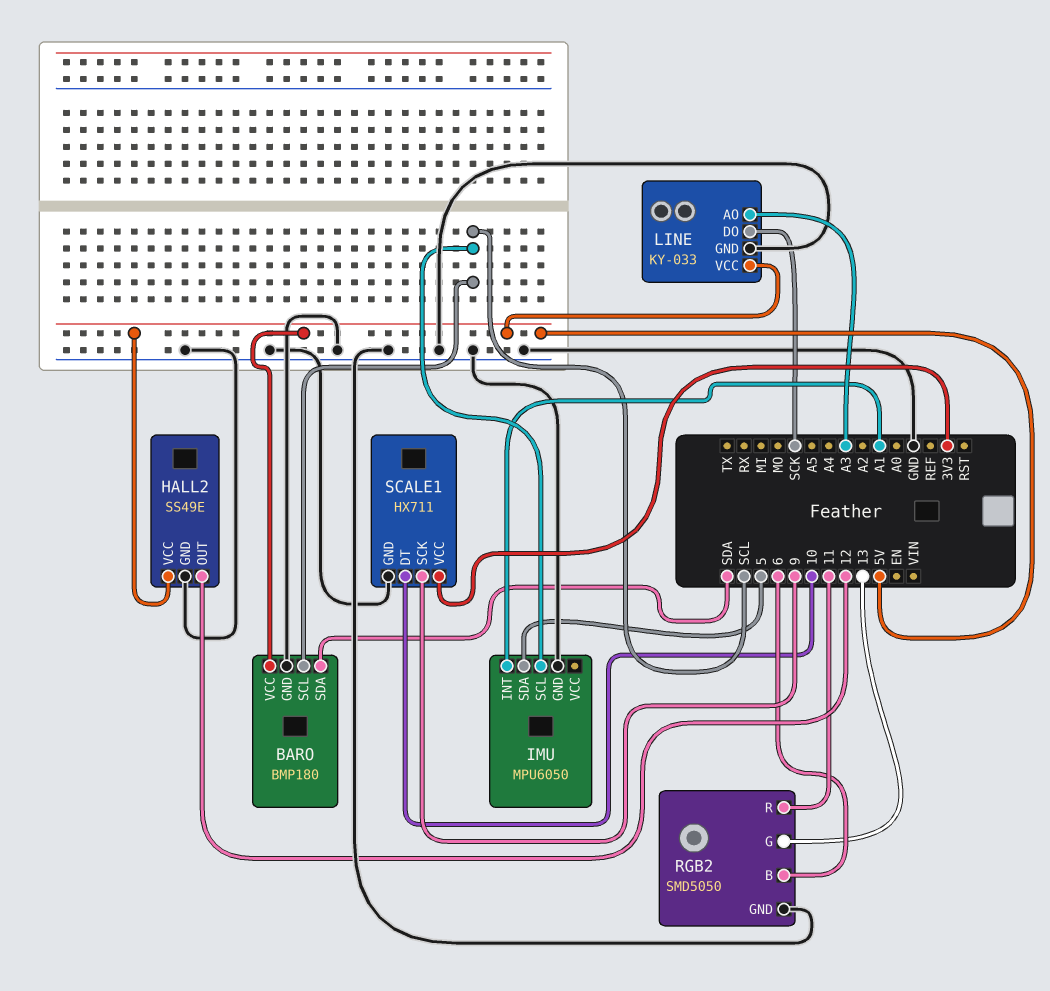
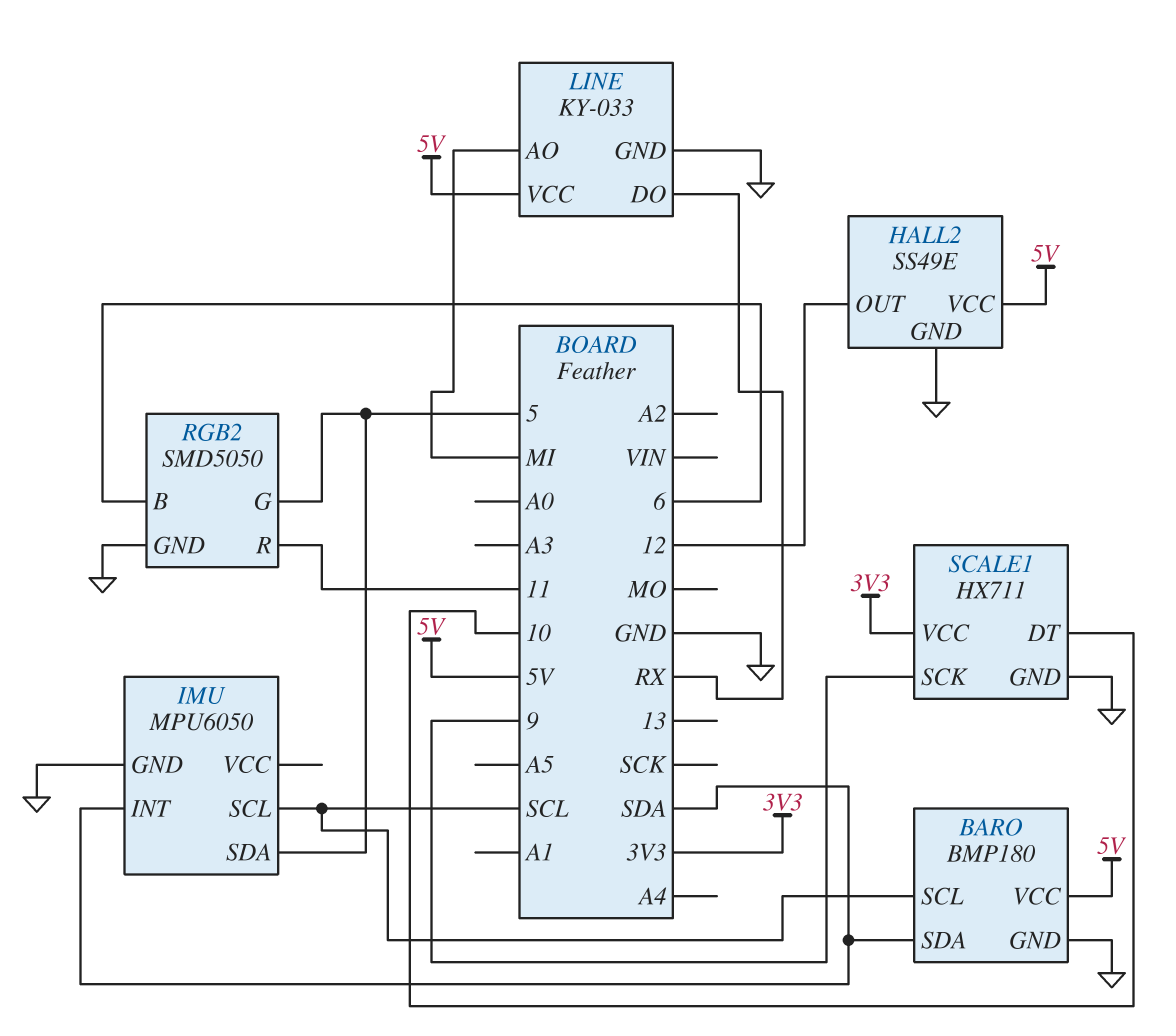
IMU pin INT: A1 -> SDA
LINE pin AO: A3 -> MI
LINE pin DO: SCK -> RX
RGB2 pin G: 13 -> 5

